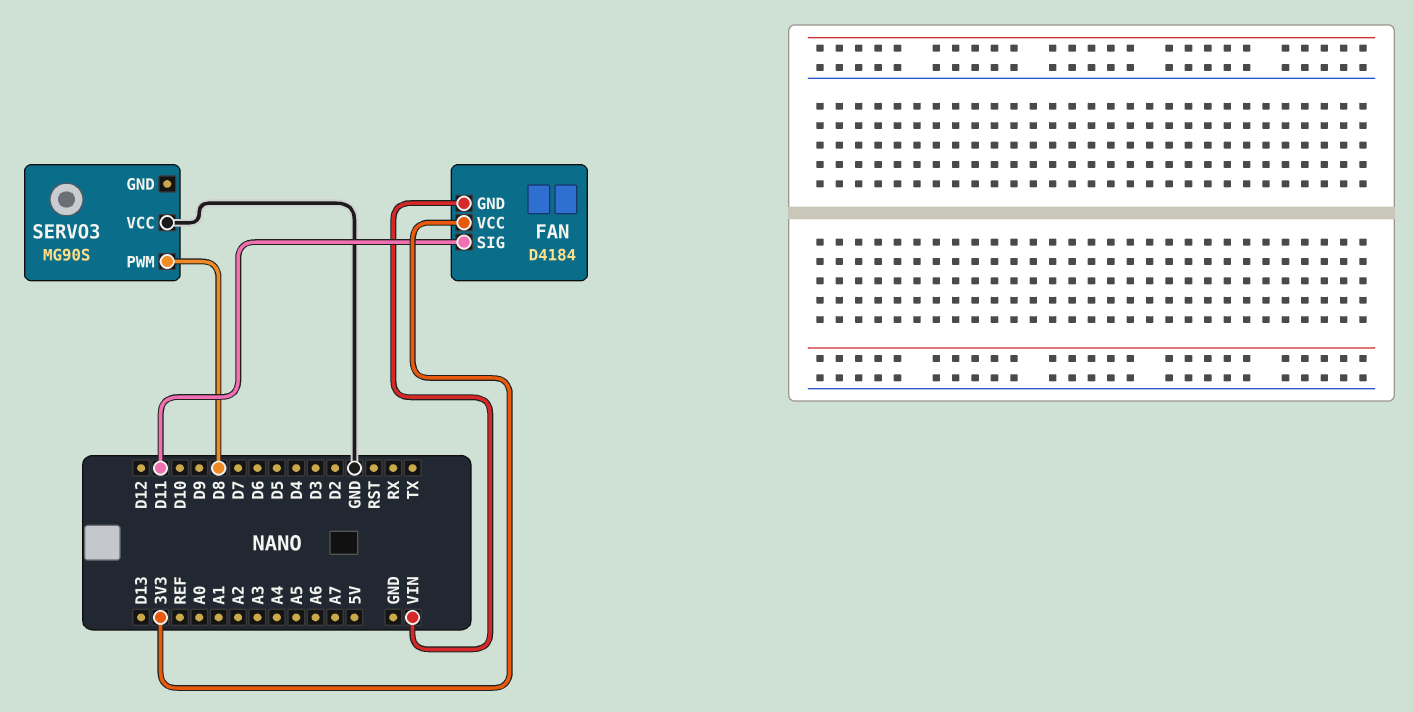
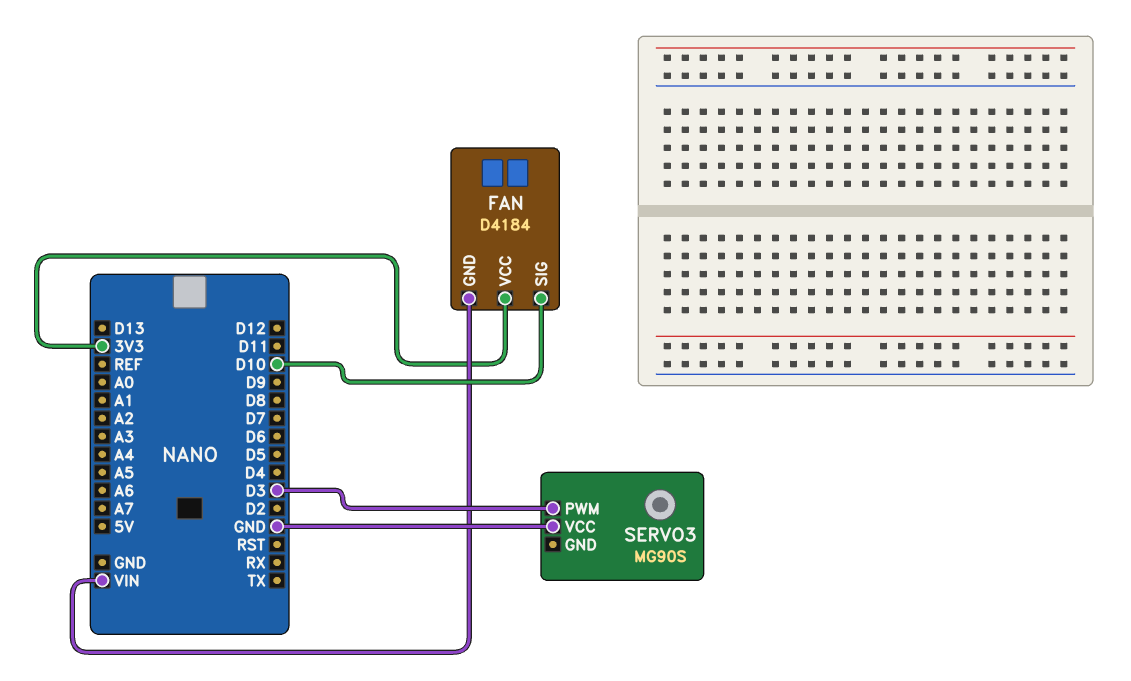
FAN pin SIG: D11 -> D10
SERVO3 pin PWM: D8 -> D3

